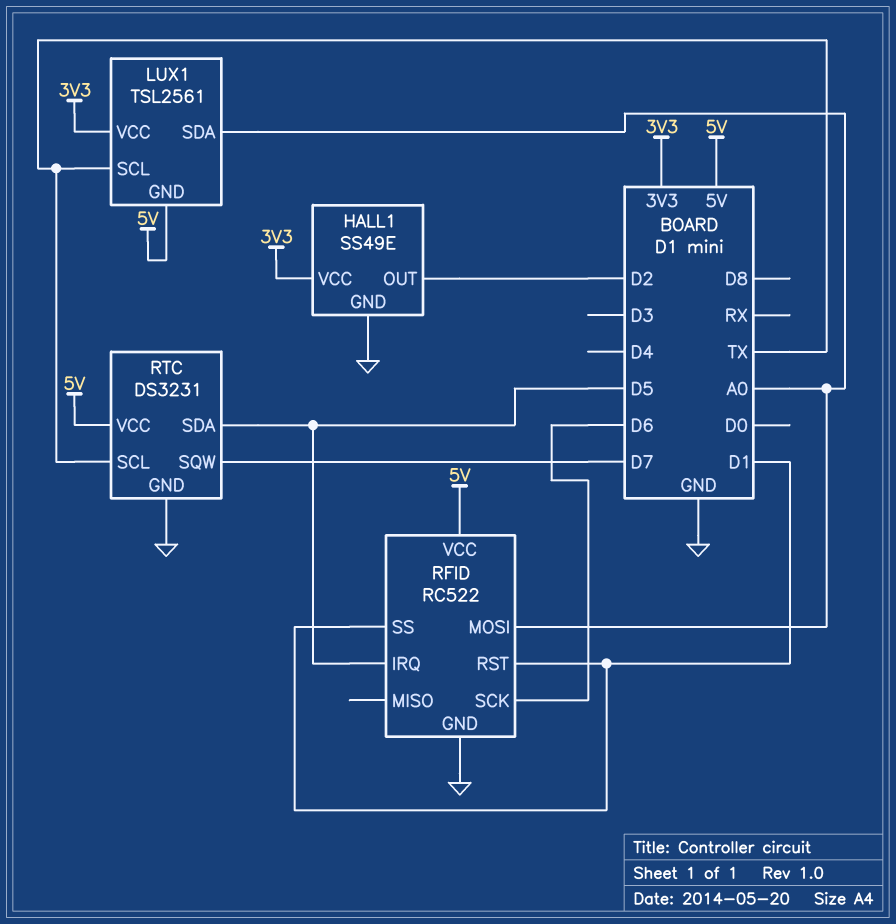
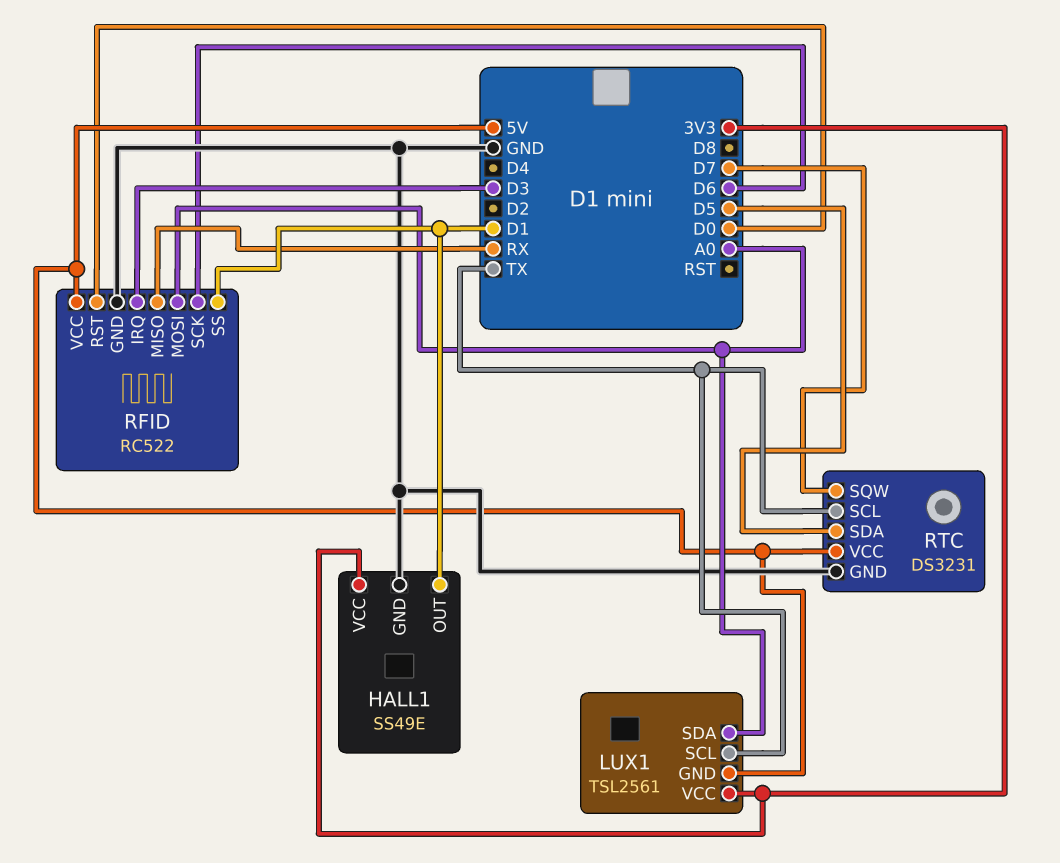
HALL1 pin OUT: D2 -> D1
RFID pin IRQ: D5 -> D3
RFID pin MISO: none -> RX
RFID pin RST: D1 -> D0

